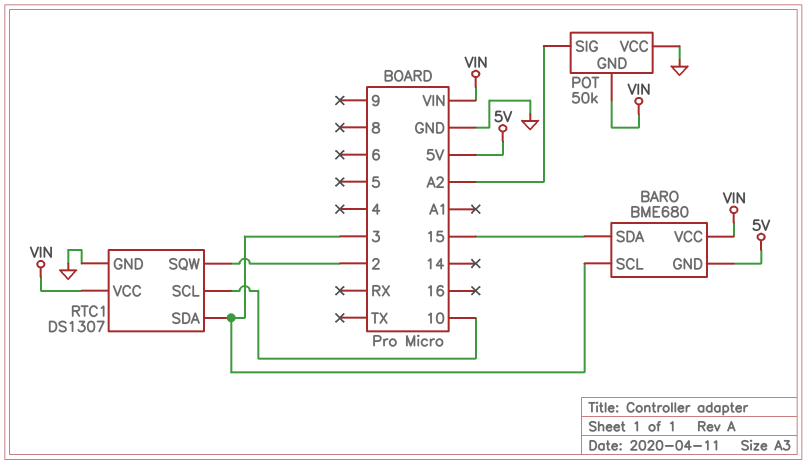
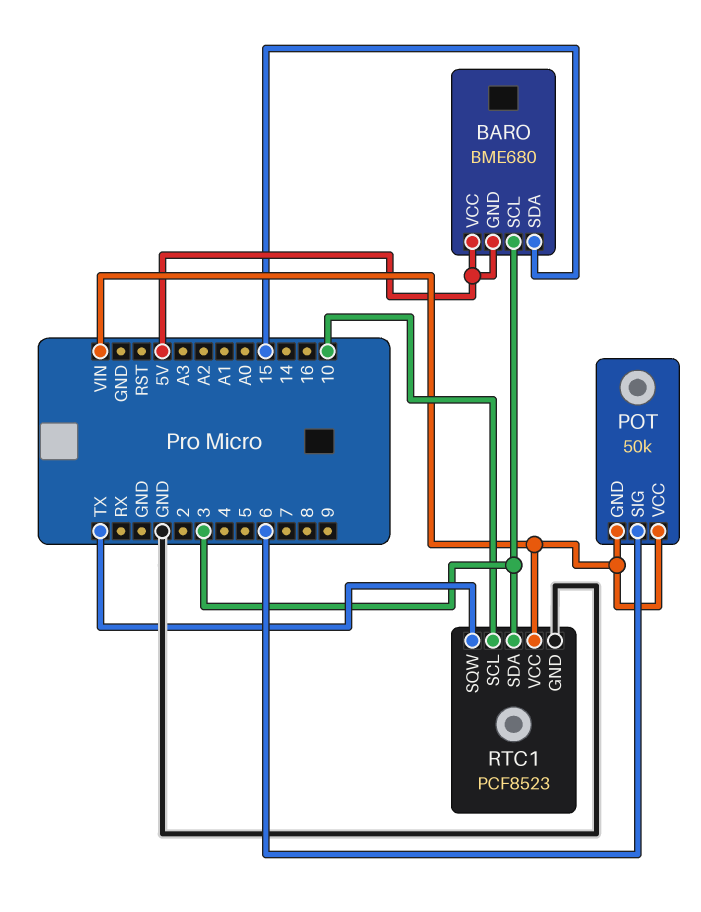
BARO pin VCC: VIN -> 5V
POT pin SIG: A2 -> 6
POT pin VCC: GND -> VIN
RTC1: DS1307 -> PCF8523
RTC1 pin SQW: 2 -> TX

